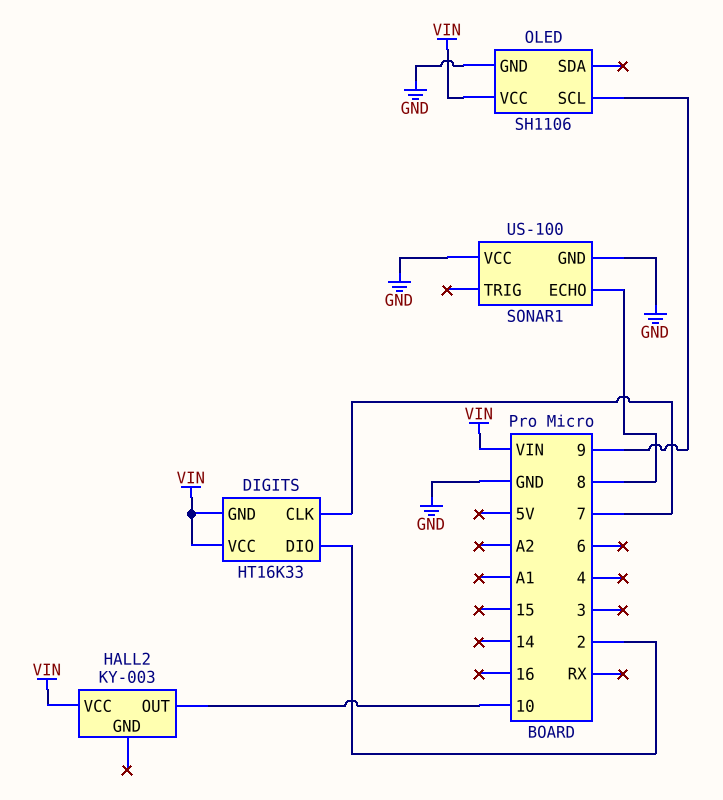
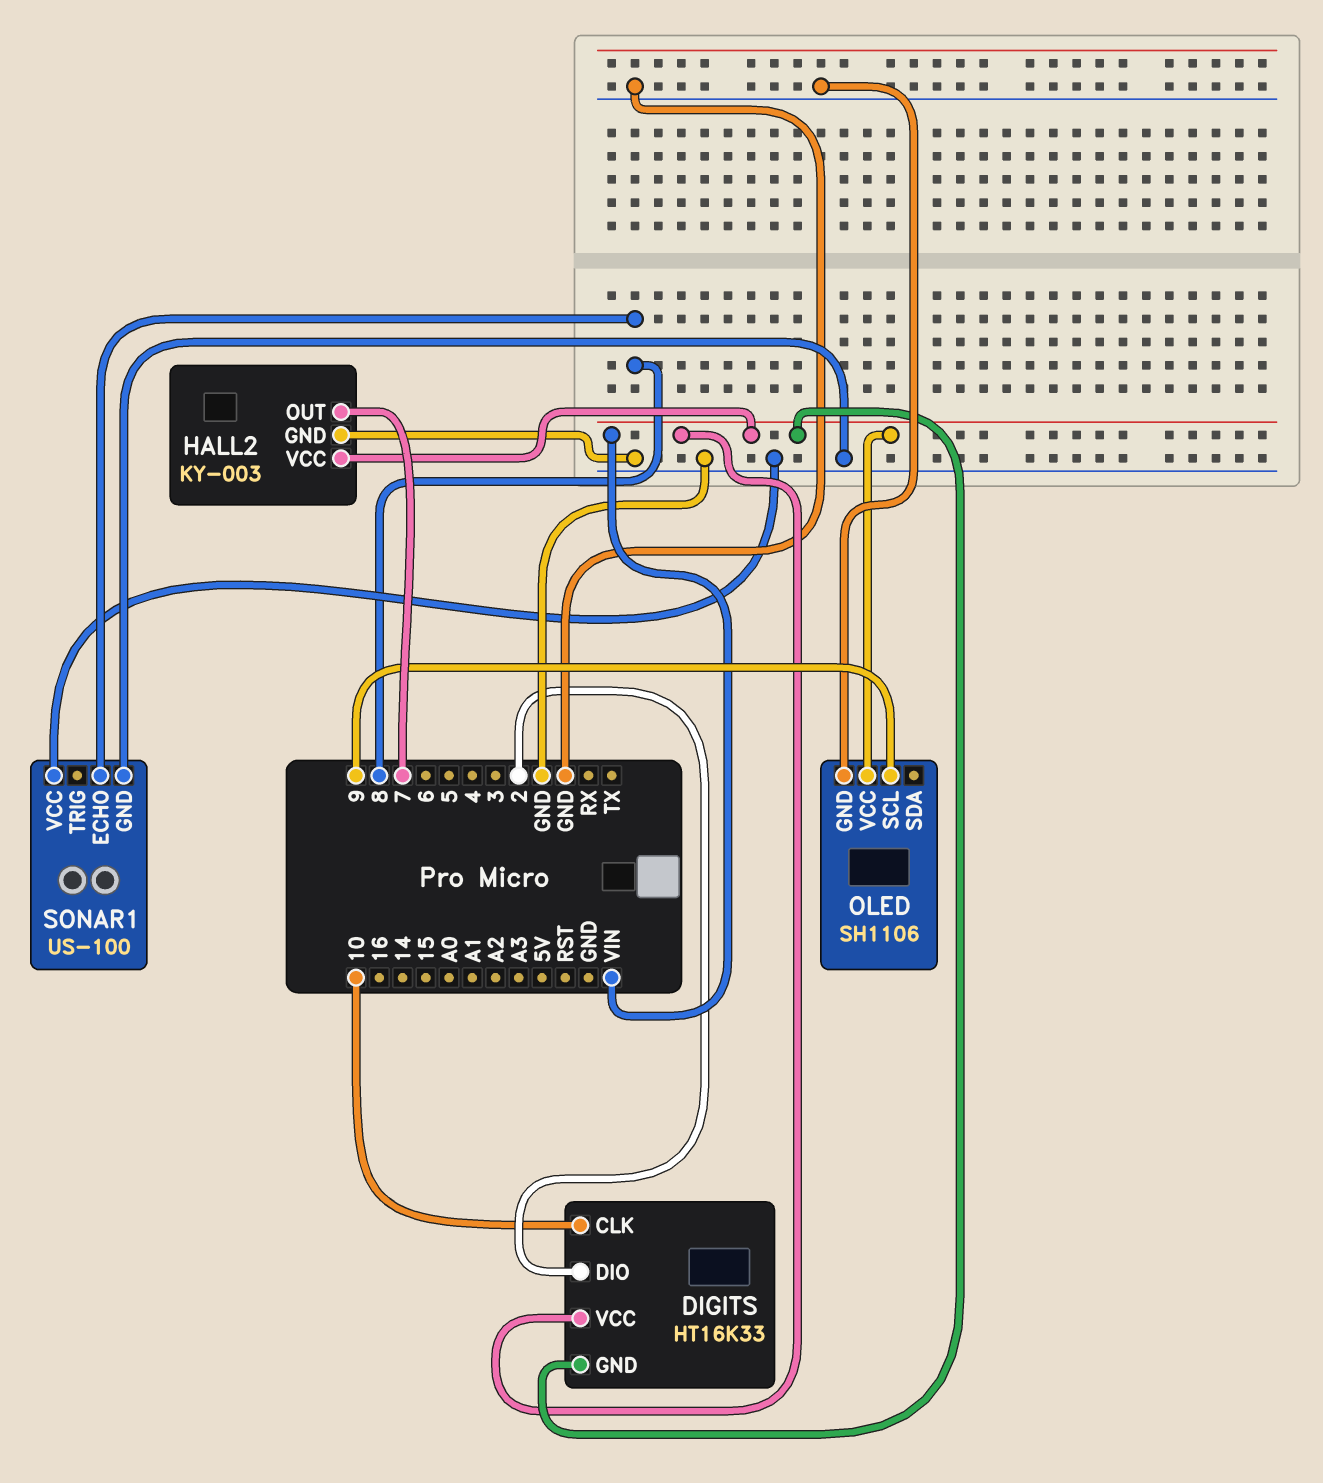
DIGITS pin CLK: 7 -> 10
HALL2 pin GND: none -> GND
HALL2 pin OUT: 10 -> 7

